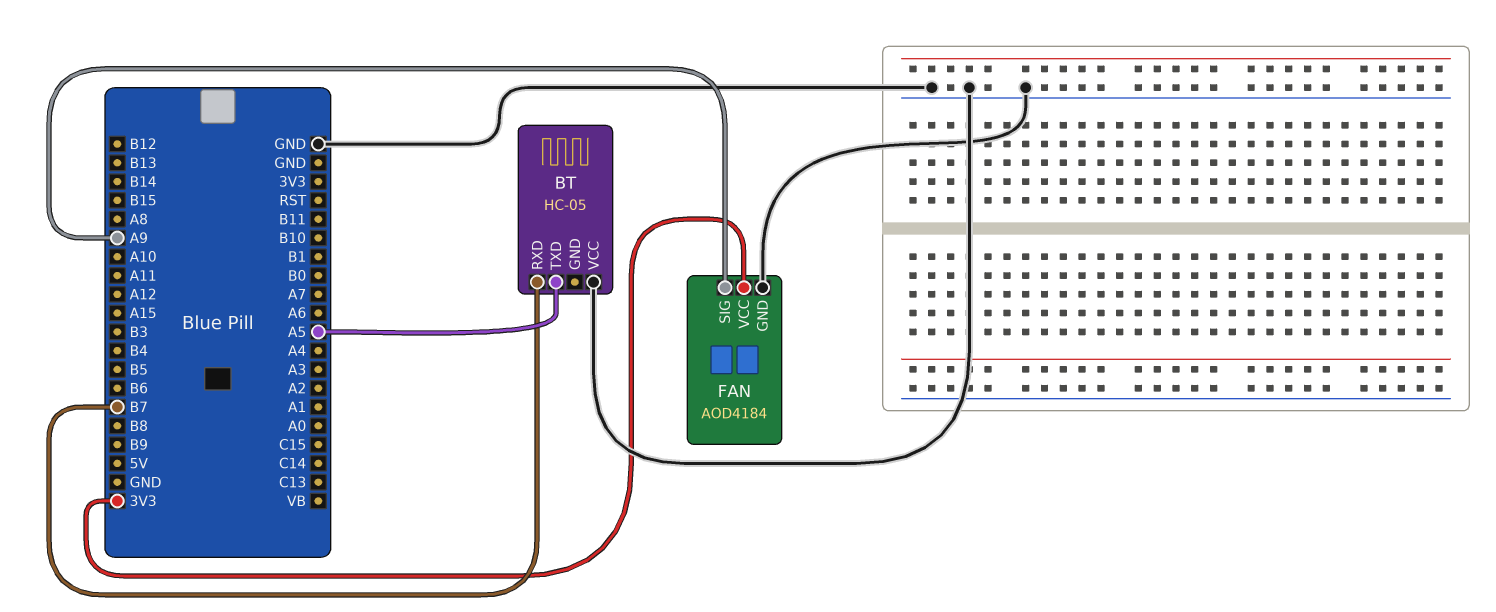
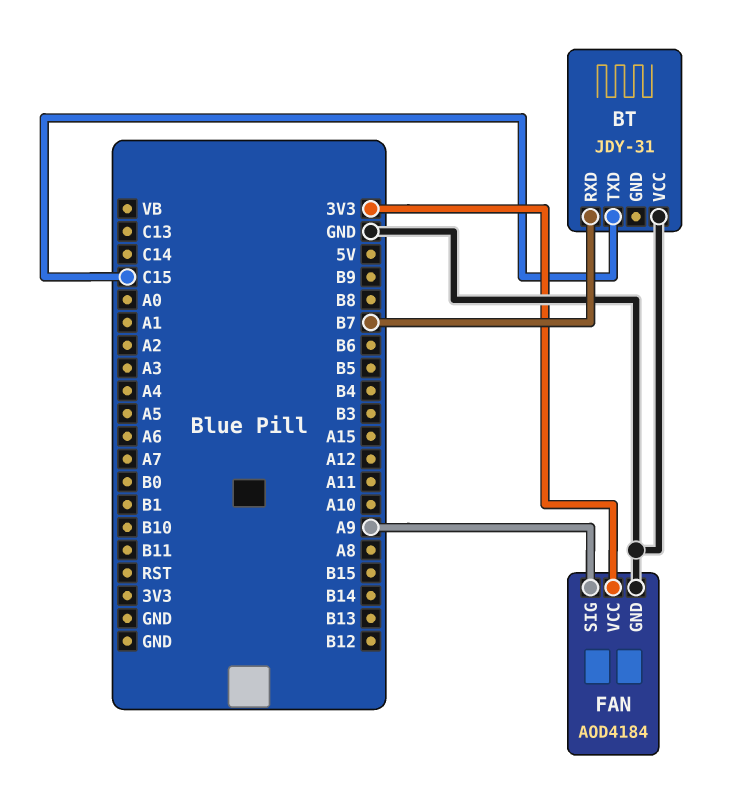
BT: HC-05 -> JDY-31
BT pin TXD: A5 -> C15

